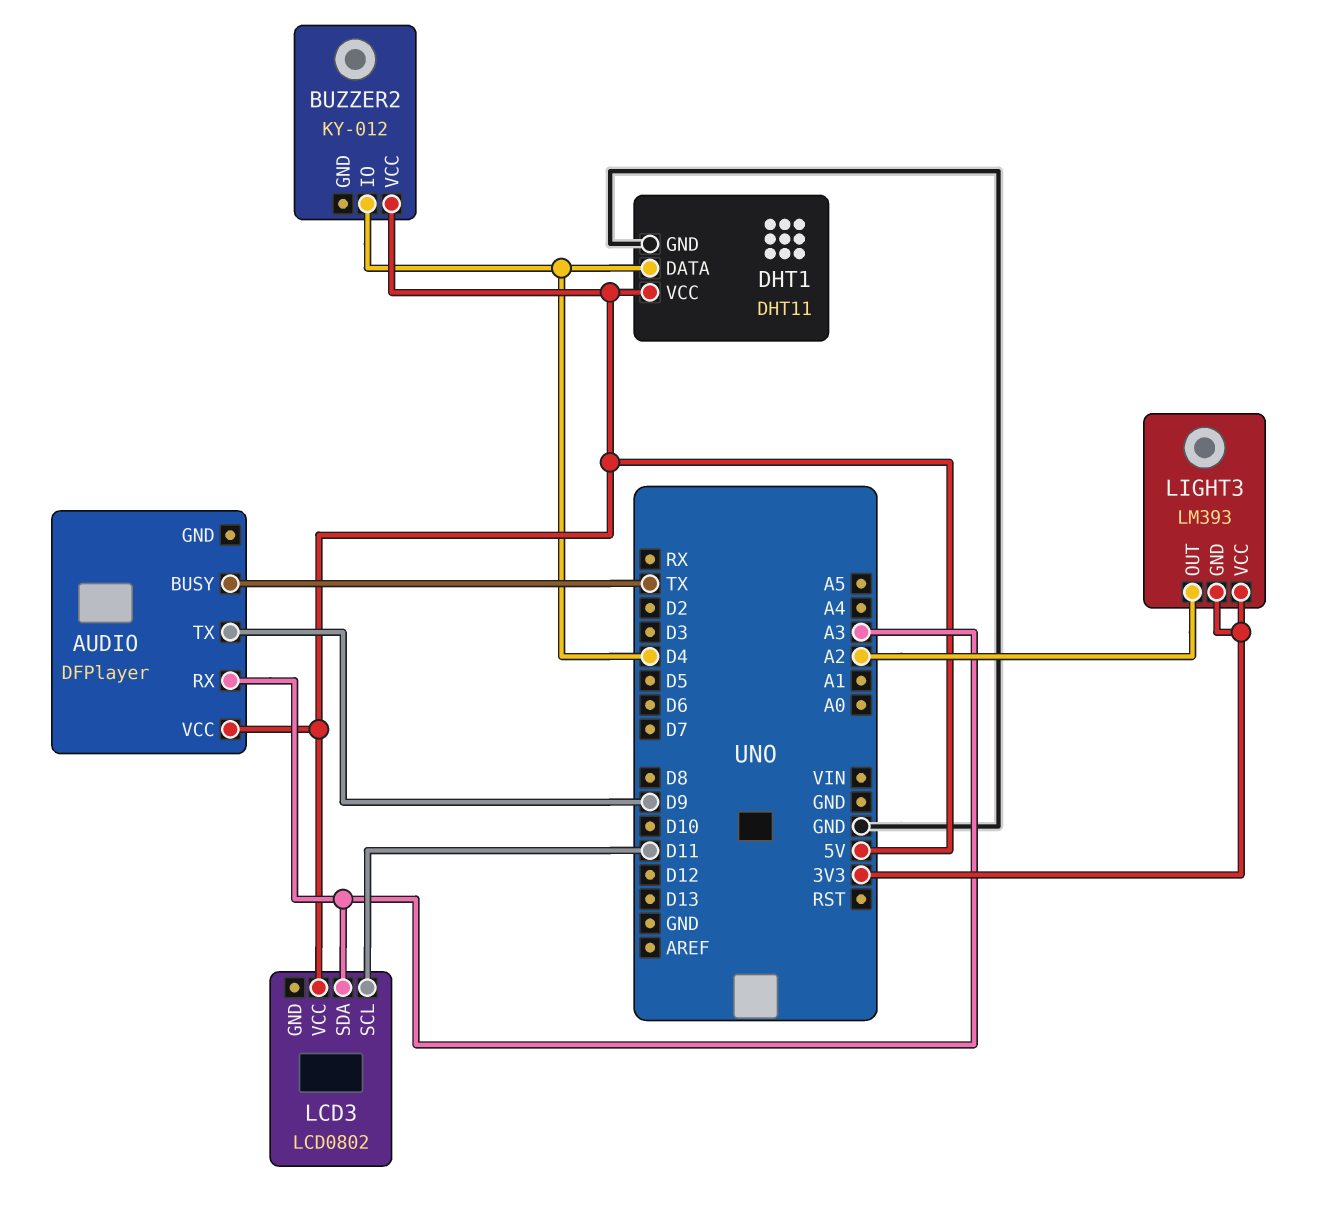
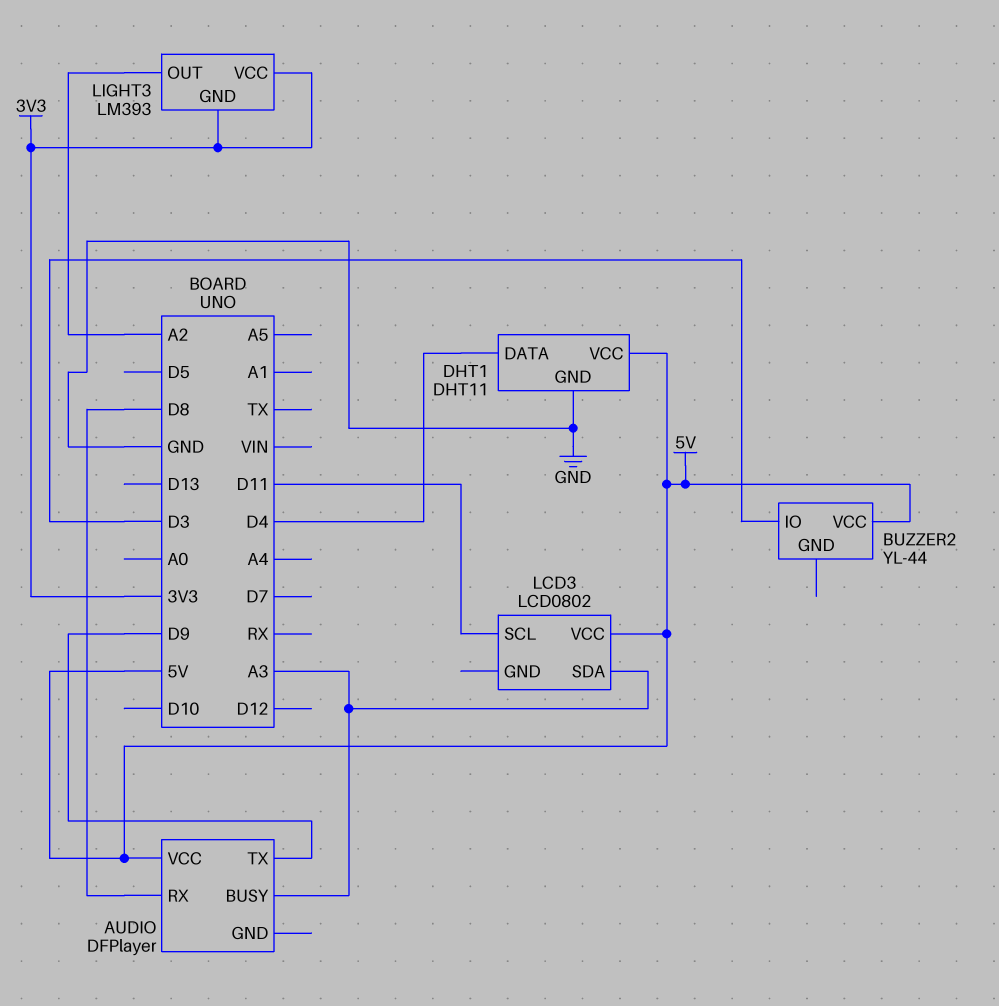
AUDIO pin BUSY: TX -> A3
AUDIO pin RX: A3 -> D8
BUZZER2: KY-012 -> YL-44
BUZZER2 pin IO: D4 -> D3

